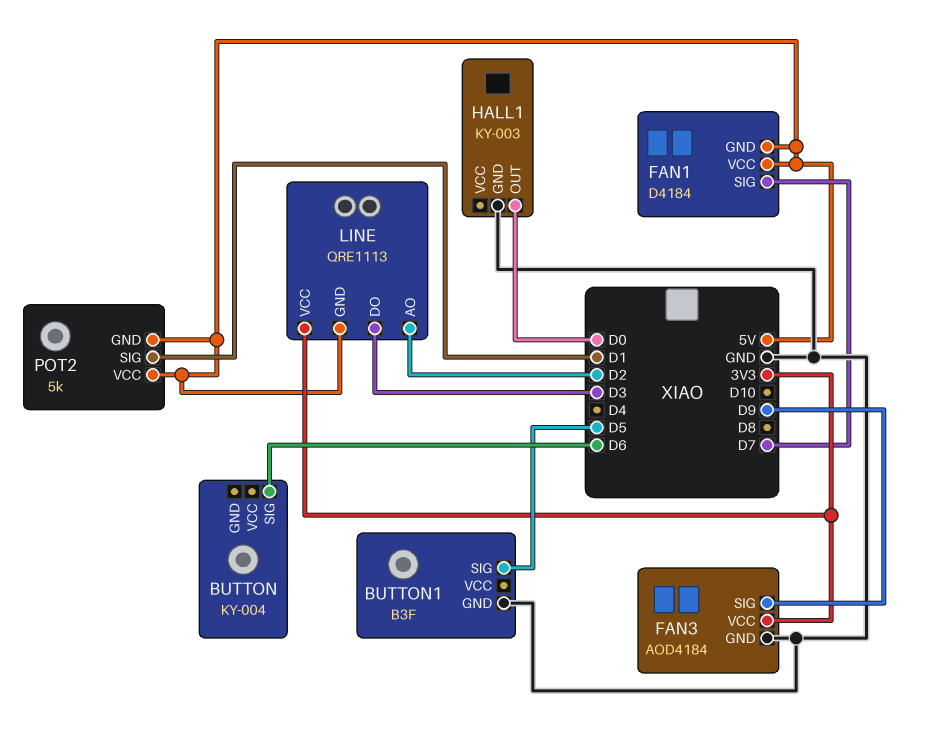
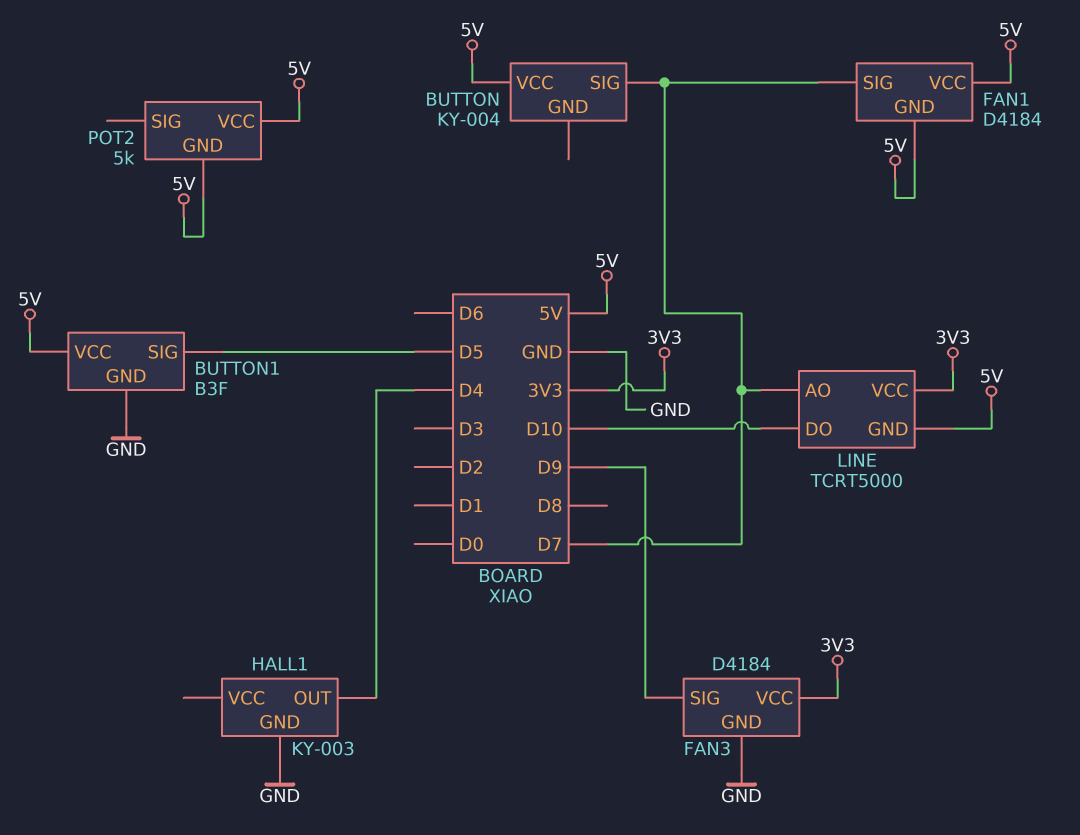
BUTTON pin SIG: D6 -> D7
BUTTON pin VCC: none -> 5V
BUTTON1 pin VCC: none -> 5V
FAN3: AOD4184 -> D4184
HALL1 pin OUT: D0 -> D4
LINE: QRE1113 -> TCRT5000
LINE pin AO: D2 -> D7
LINE pin DO: D3 -> D10
POT2 pin SIG: D1 -> none

